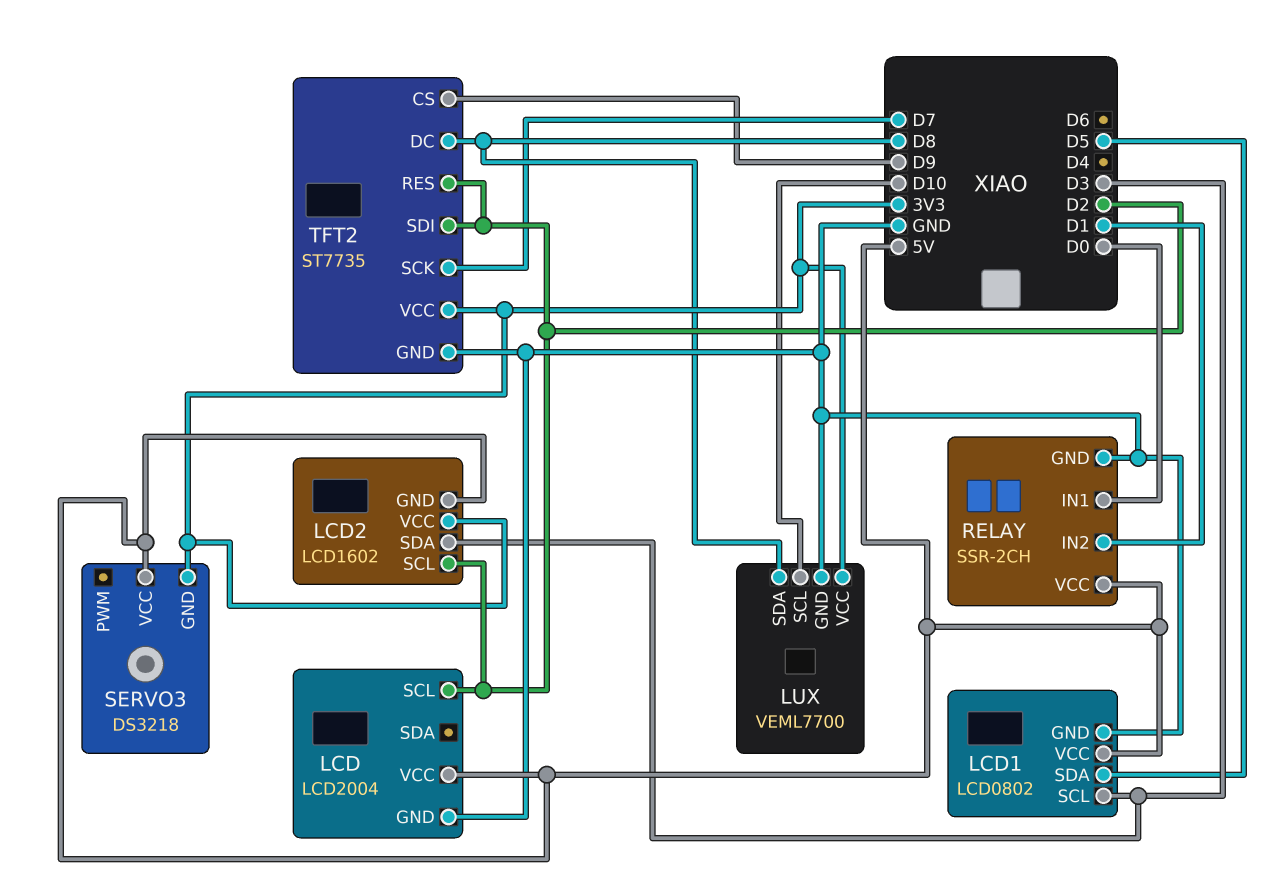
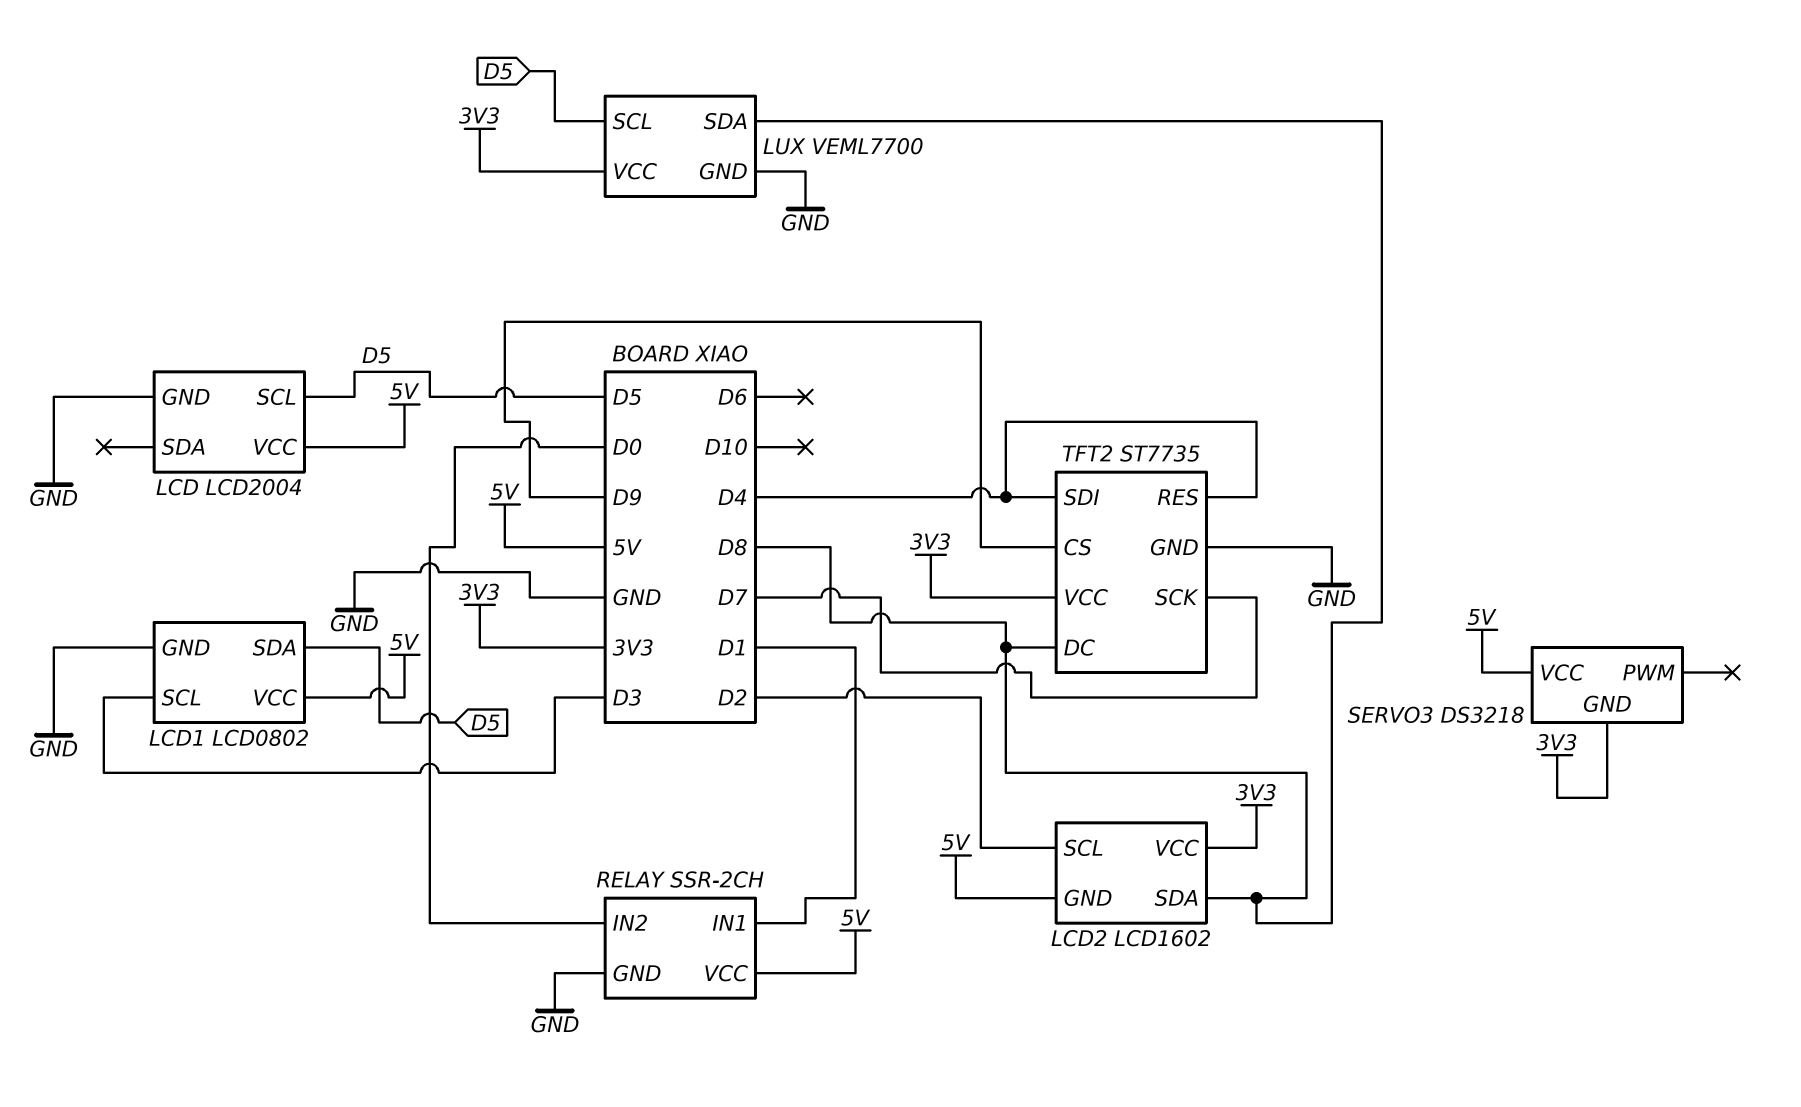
LCD pin SCL: D2 -> D5
LCD2 pin SDA: D3 -> D8
LUX pin SCL: D10 -> D5
RELAY pin IN1: D0 -> D1
RELAY pin IN2: D1 -> D0
TFT2 pin RES: D2 -> D4
TFT2 pin SDI: D2 -> D4

